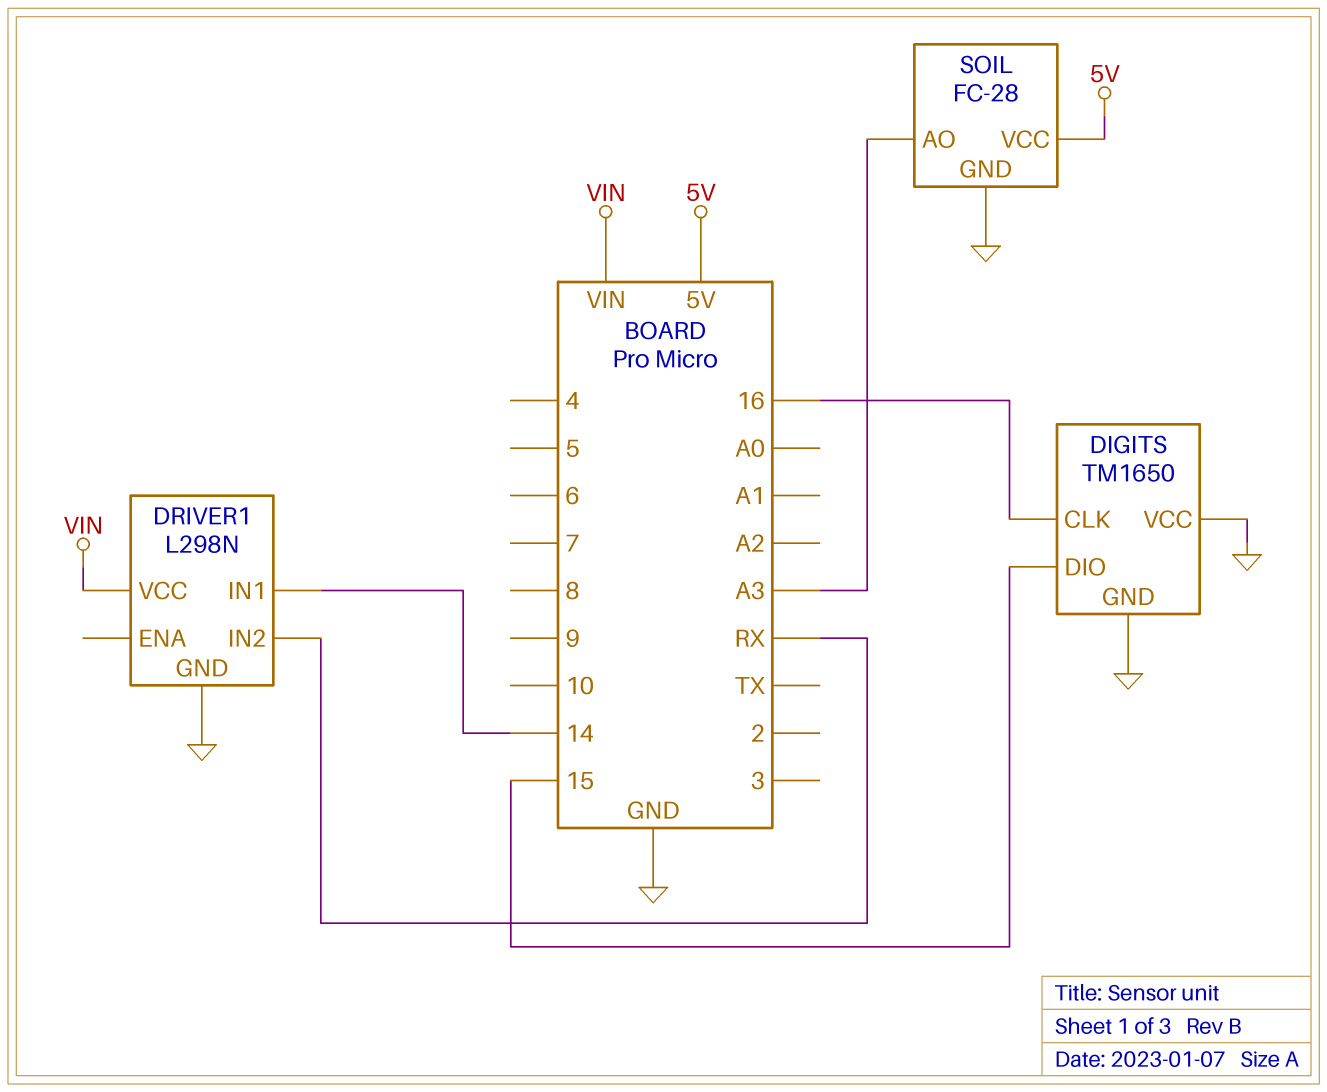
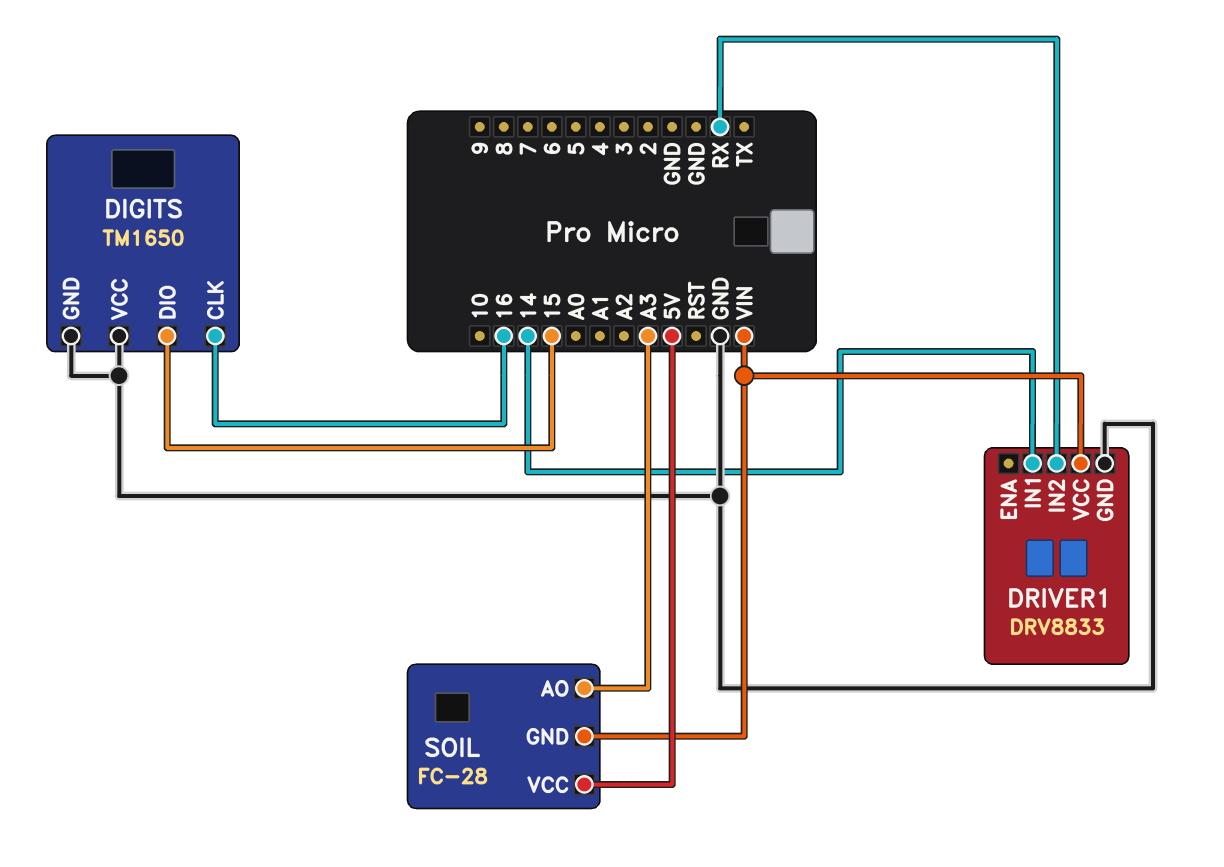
DRIVER1: L298N -> DRV8833
SOIL pin GND: GND -> VIN

